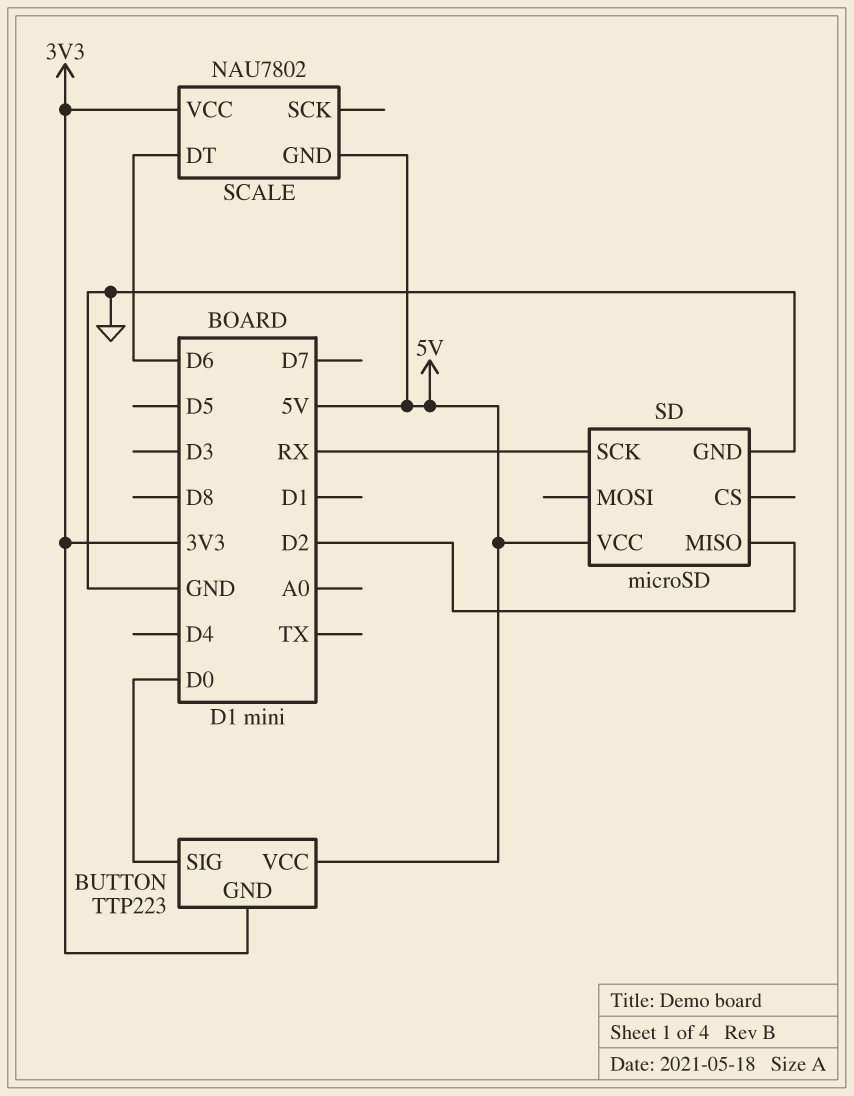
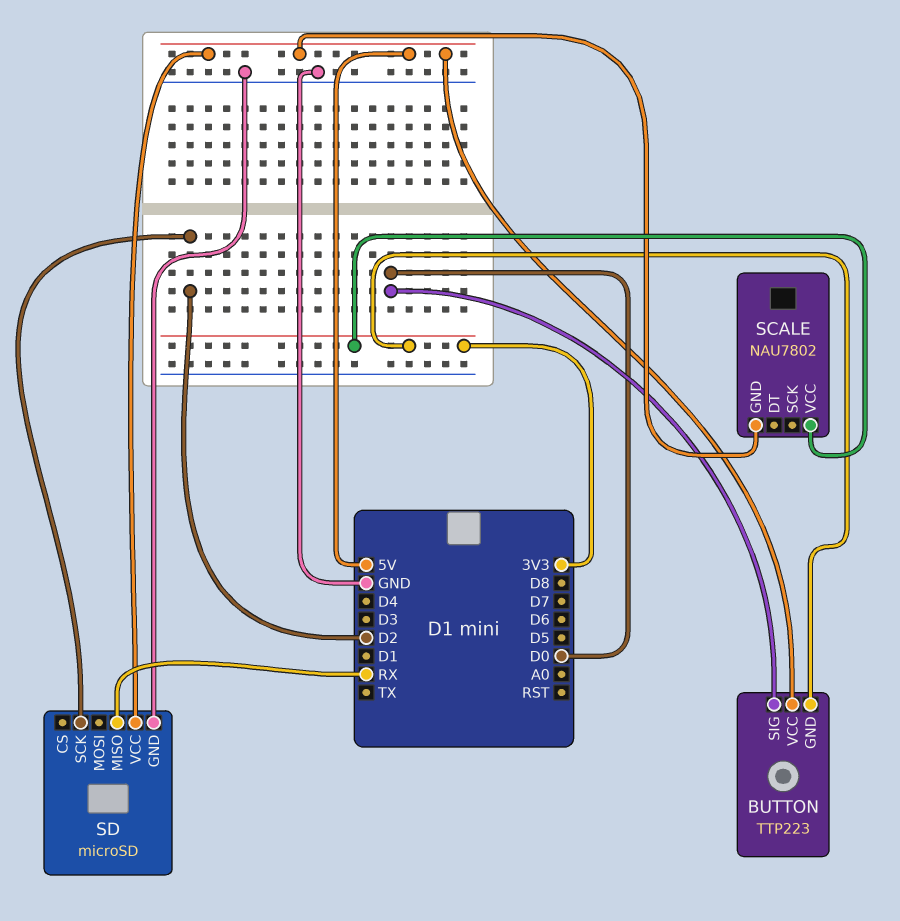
SCALE pin DT: D6 -> none
SD pin MISO: D2 -> RX
SD pin SCK: RX -> D2

